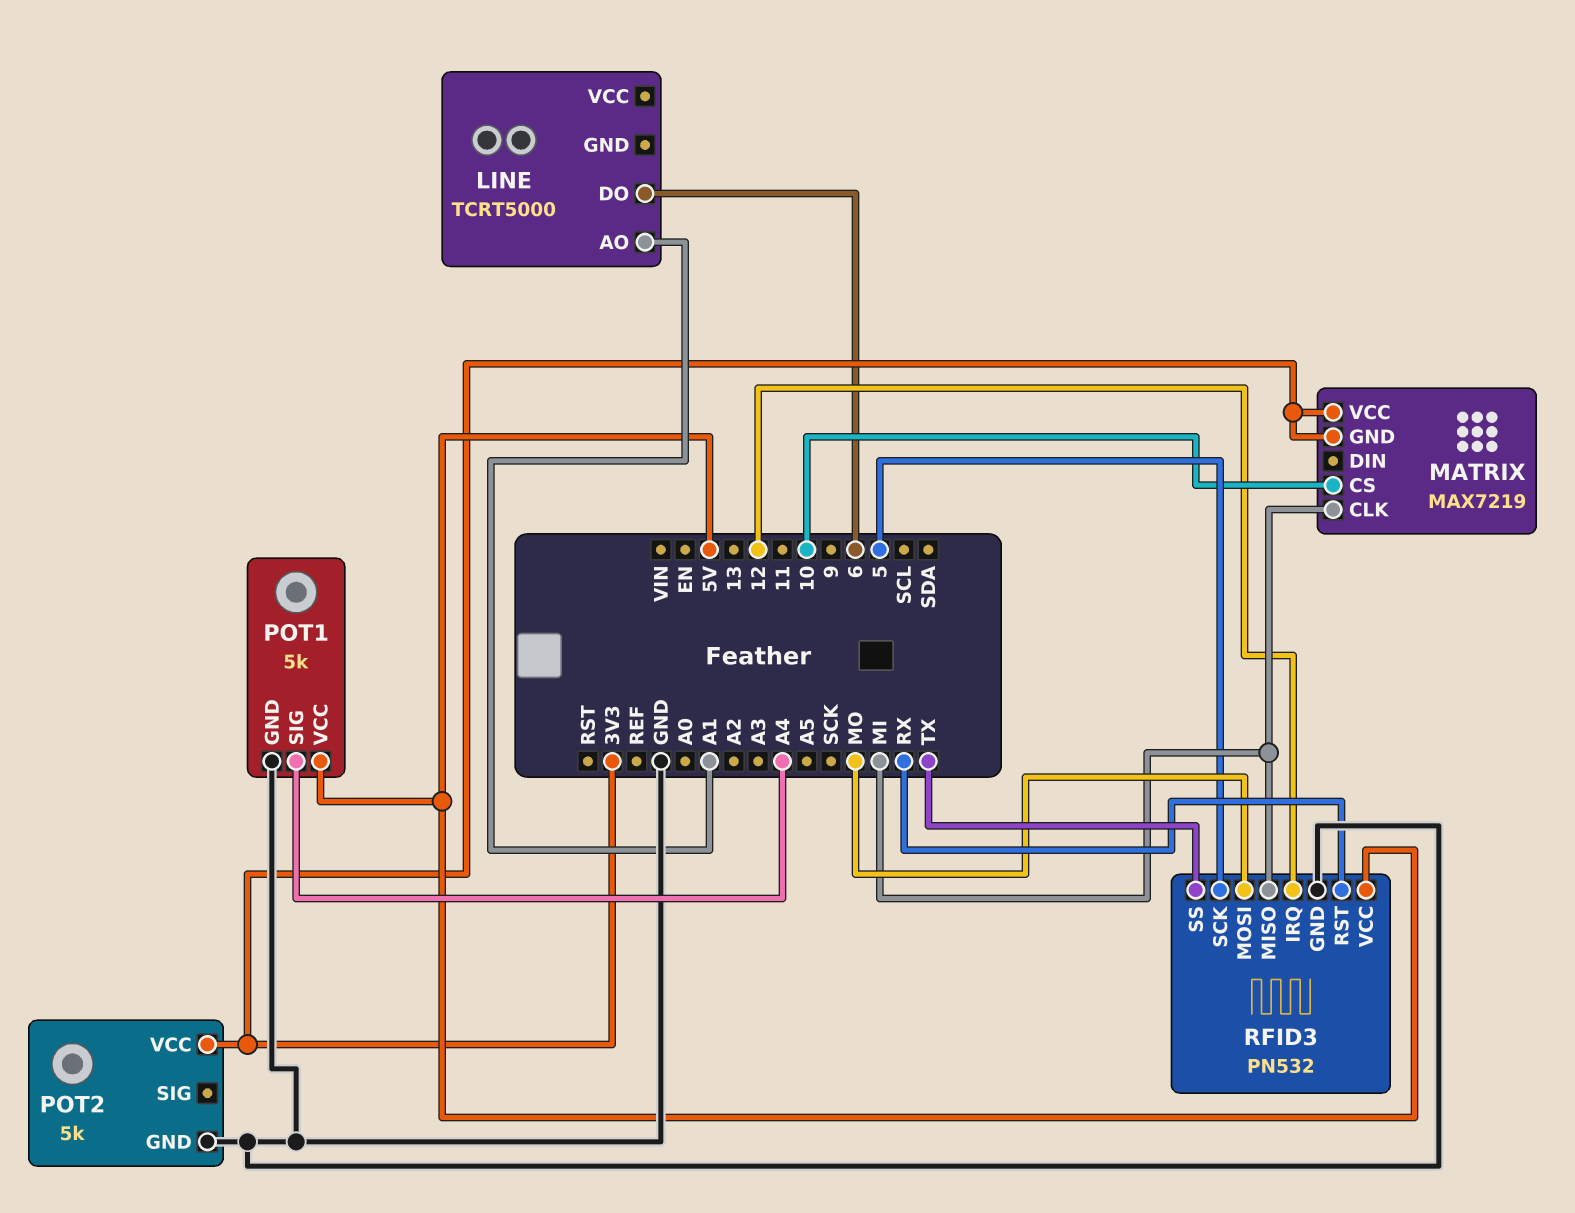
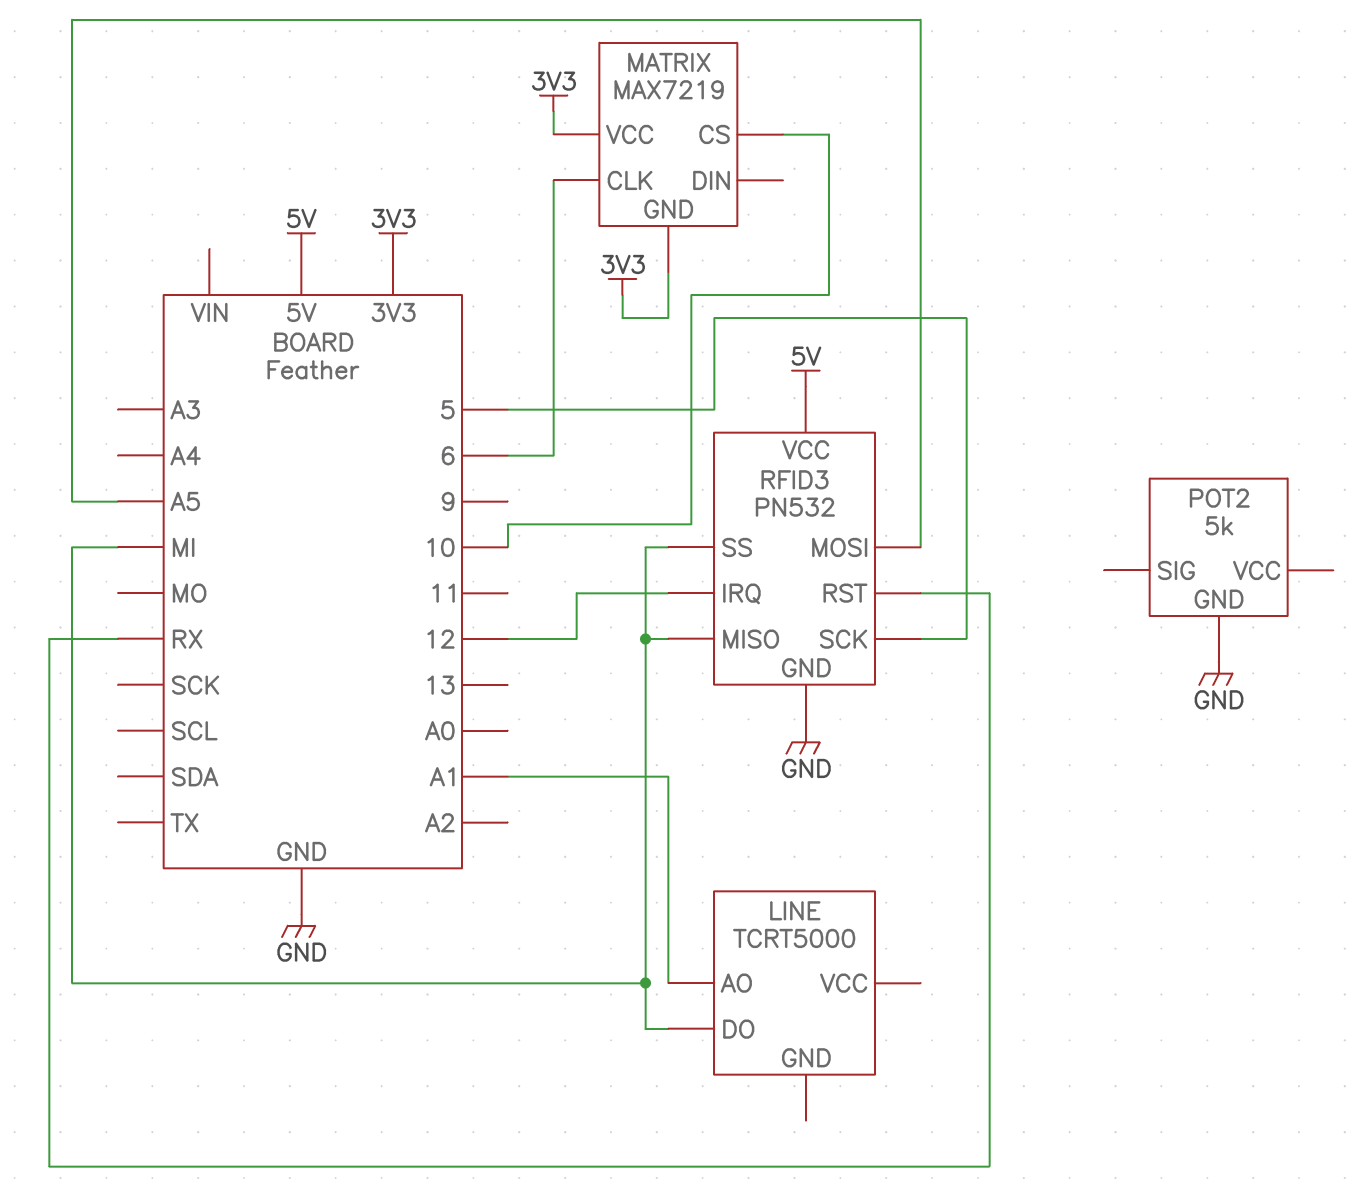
LINE pin DO: 6 -> MI
MATRIX pin CLK: MI -> 6
POT1: 5k -> none
POT1 pin GND: GND -> none
POT1 pin SIG: A4 -> none
POT1 pin VCC: 5V -> none
POT2 pin VCC: 3V3 -> none
RFID3 pin MOSI: MO -> A5
RFID3 pin SS: TX -> MI

